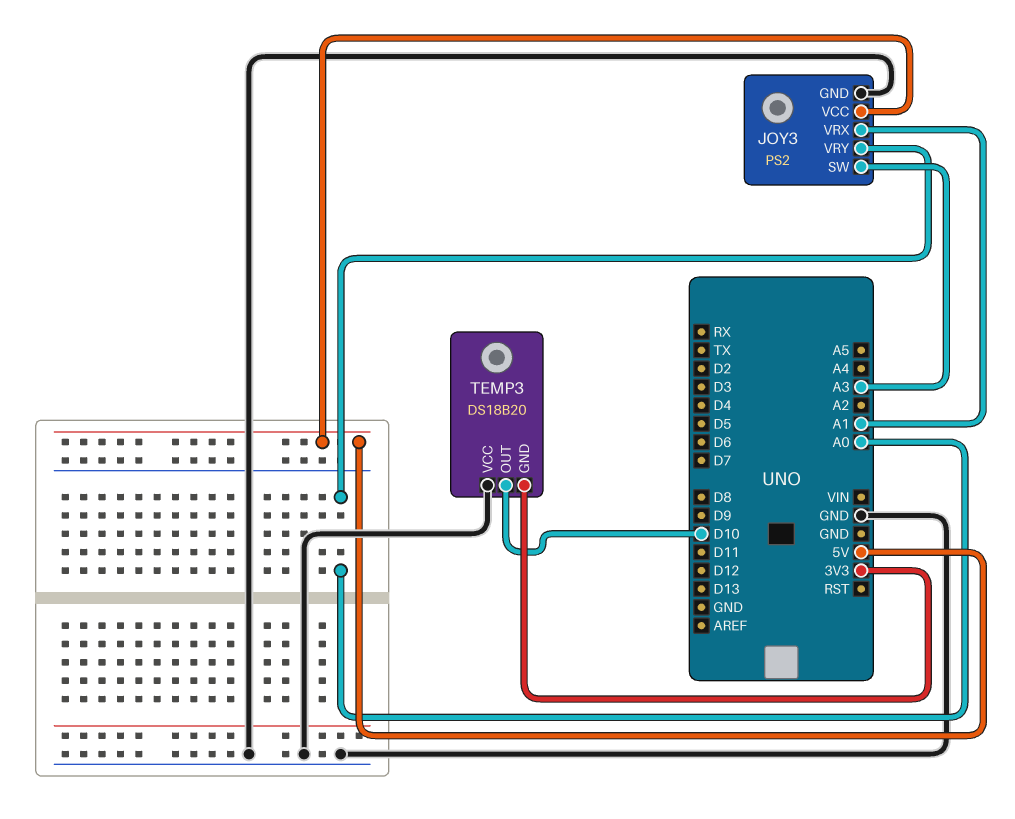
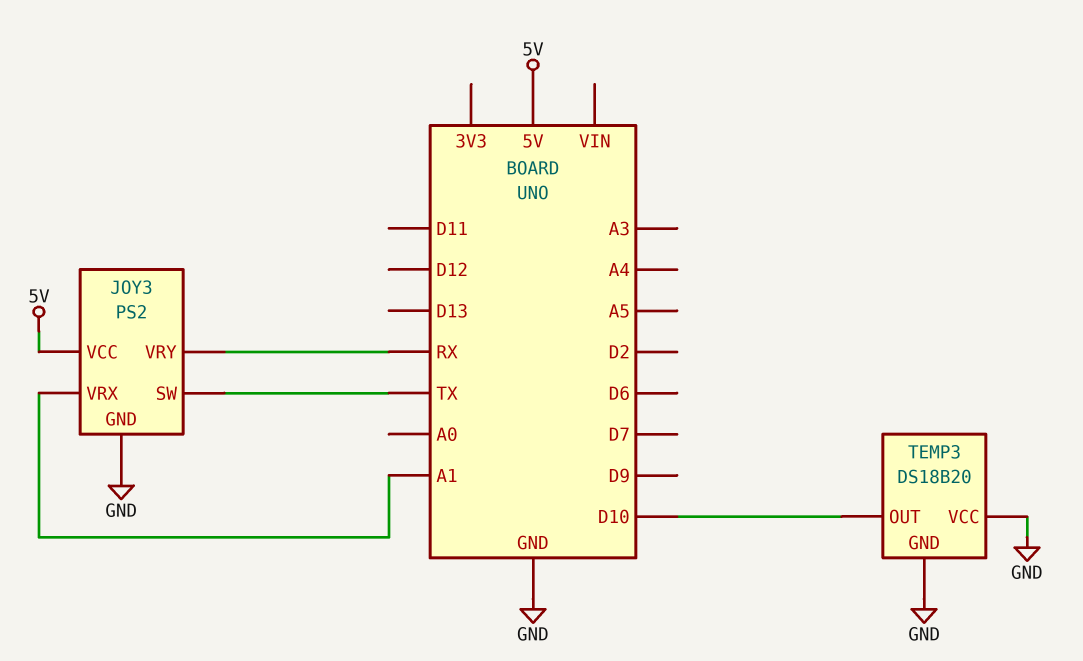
JOY3 pin SW: A3 -> TX
JOY3 pin VRY: A0 -> RX
TEMP3 pin GND: 3V3 -> GND

